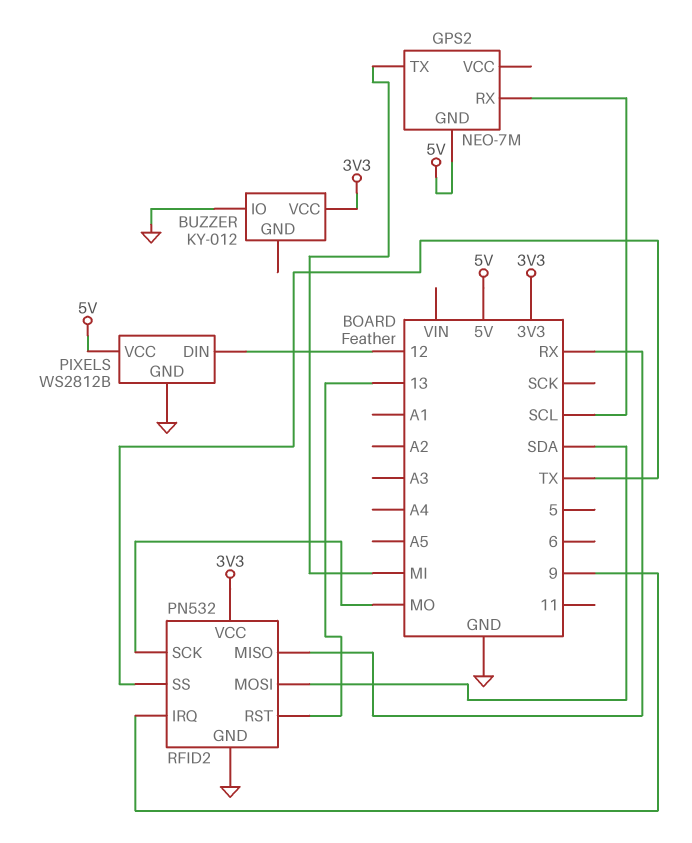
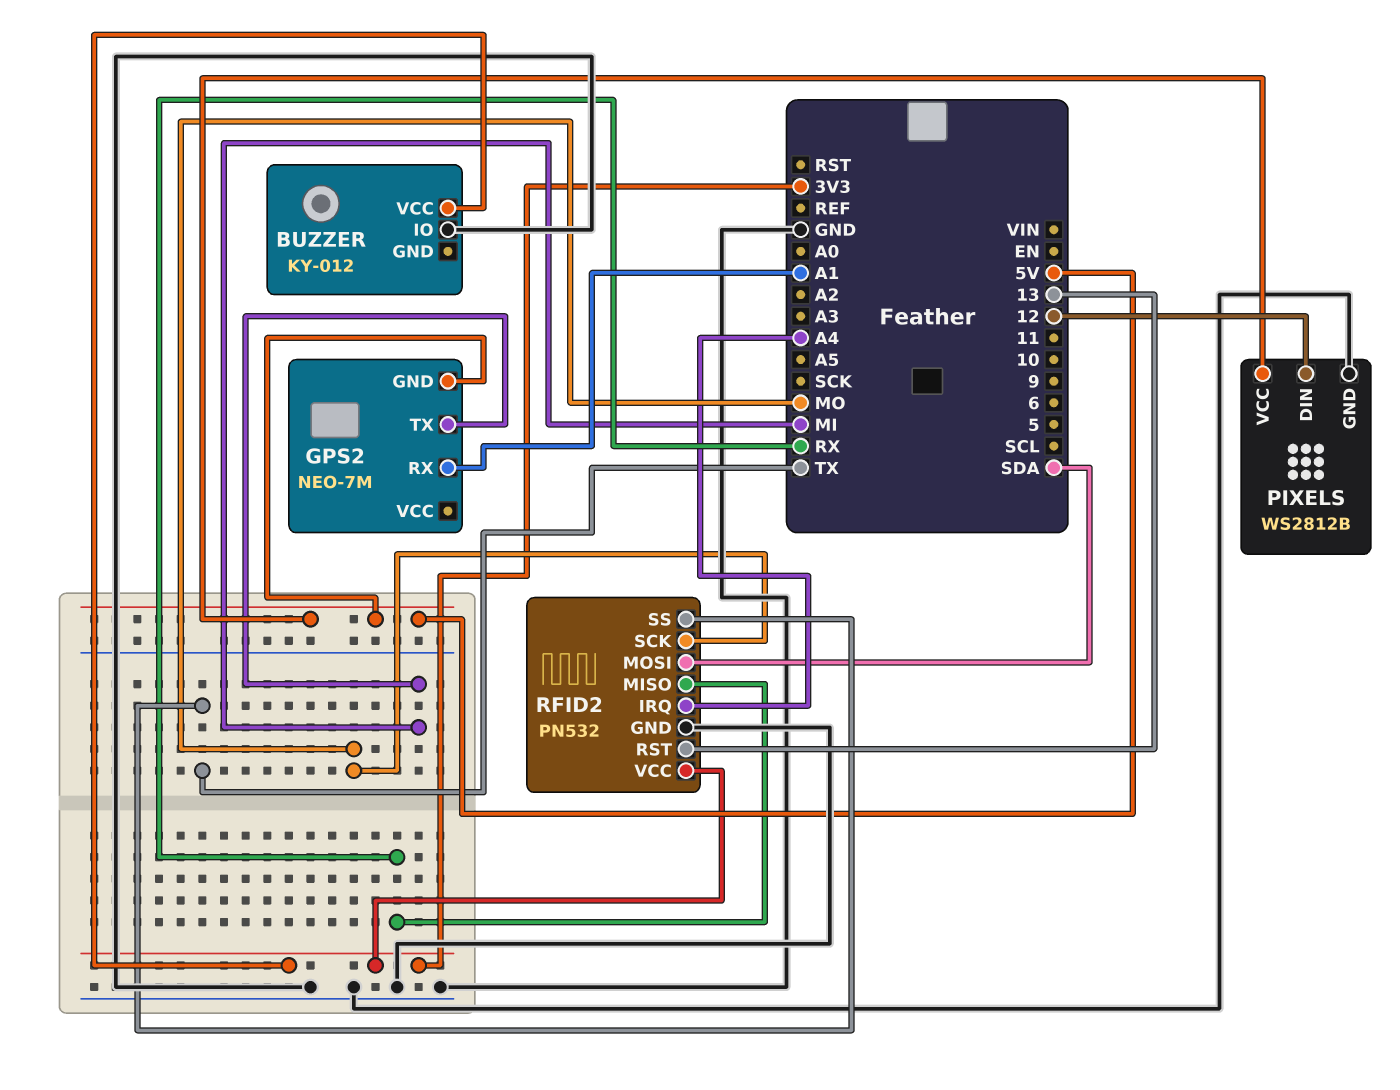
GPS2 pin RX: SCL -> A1
RFID2 pin IRQ: 9 -> A4

